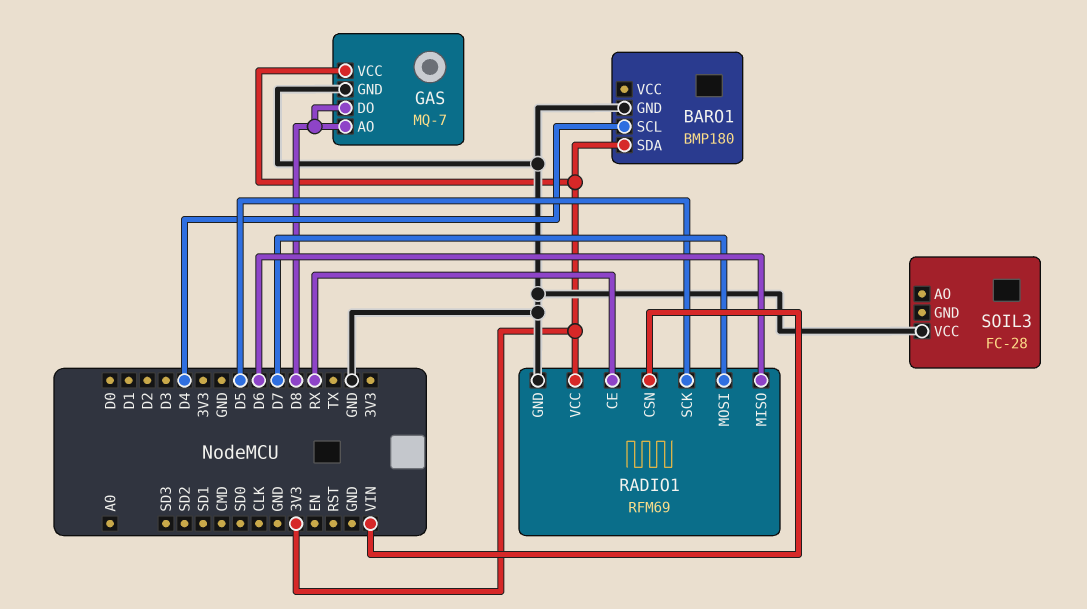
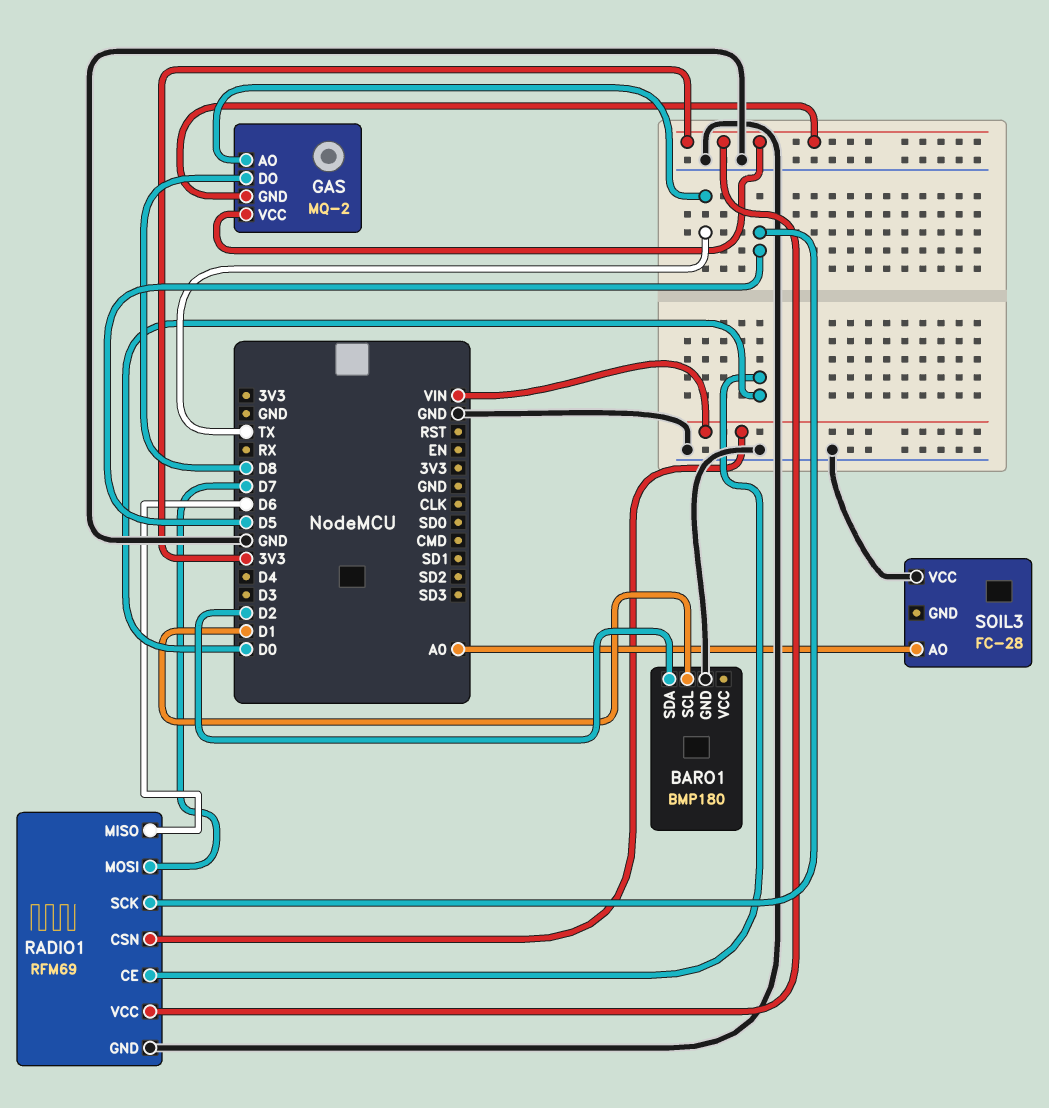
BARO1 pin SCL: D4 -> D1
BARO1 pin SDA: 3V3 -> D2
GAS: MQ-7 -> MQ-2
GAS pin AO: D8 -> TX
GAS pin GND: GND -> 3V3
RADIO1 pin CE: RX -> D0
SOIL3 pin AO: none -> A0

